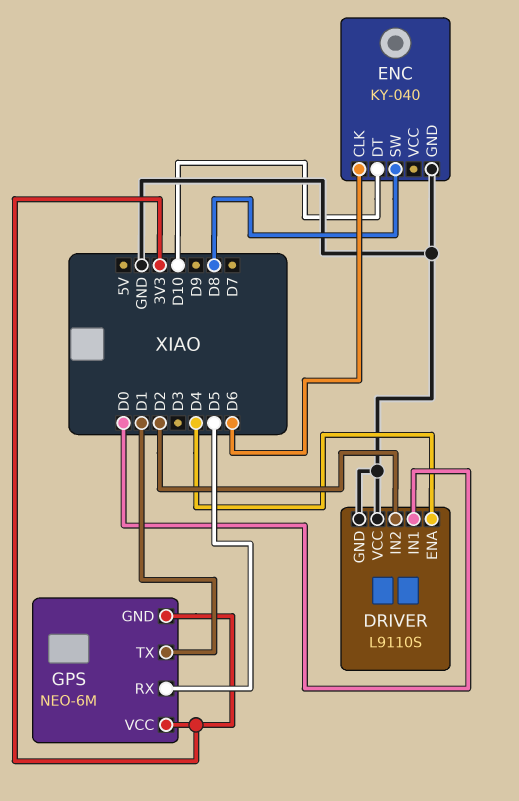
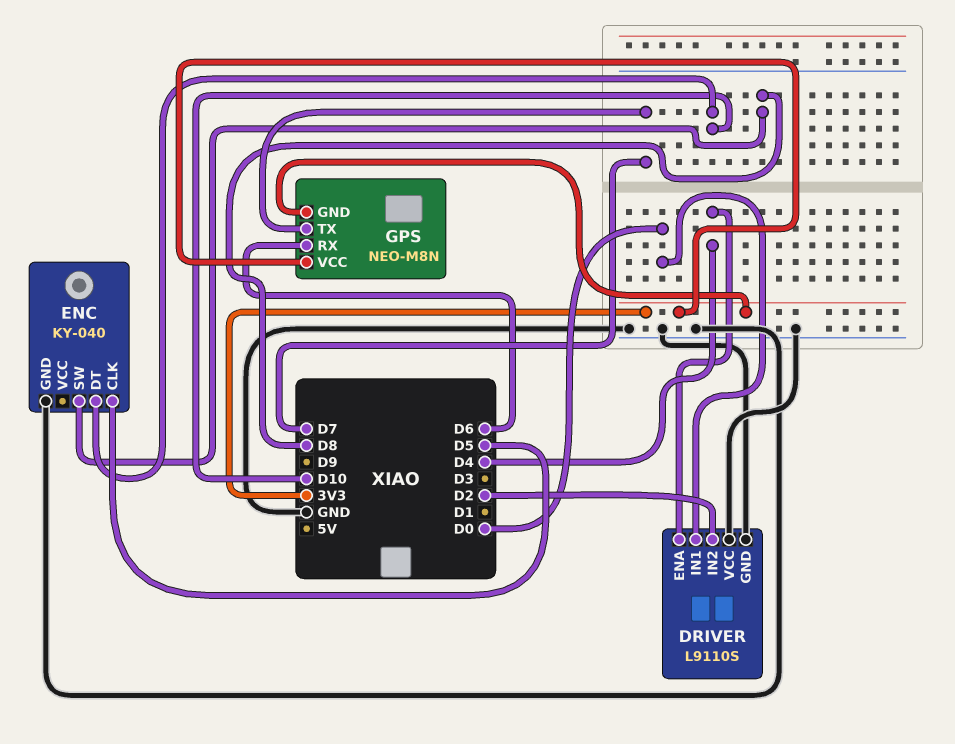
ENC pin CLK: D6 -> D5
GPS: NEO-6M -> NEO-M8N
GPS pin RX: D5 -> D6
GPS pin TX: D1 -> D7

